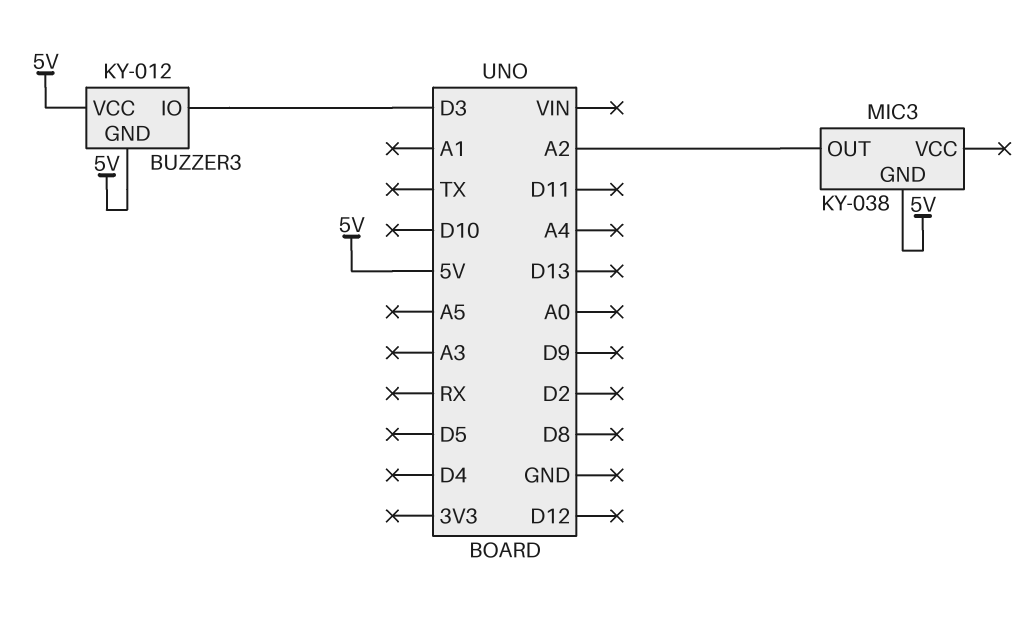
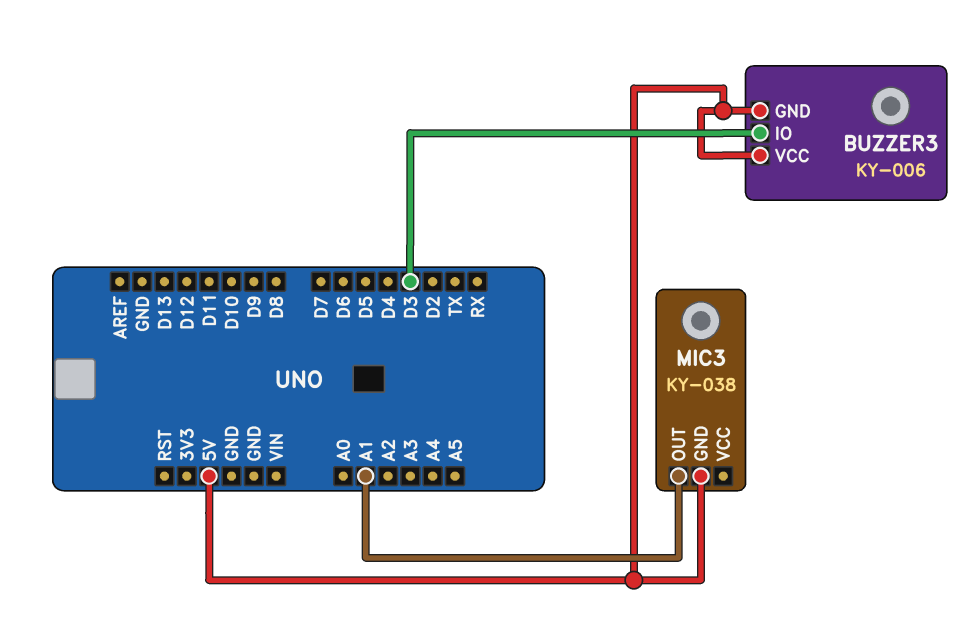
BUZZER3: KY-012 -> KY-006
MIC3 pin OUT: A2 -> A1

